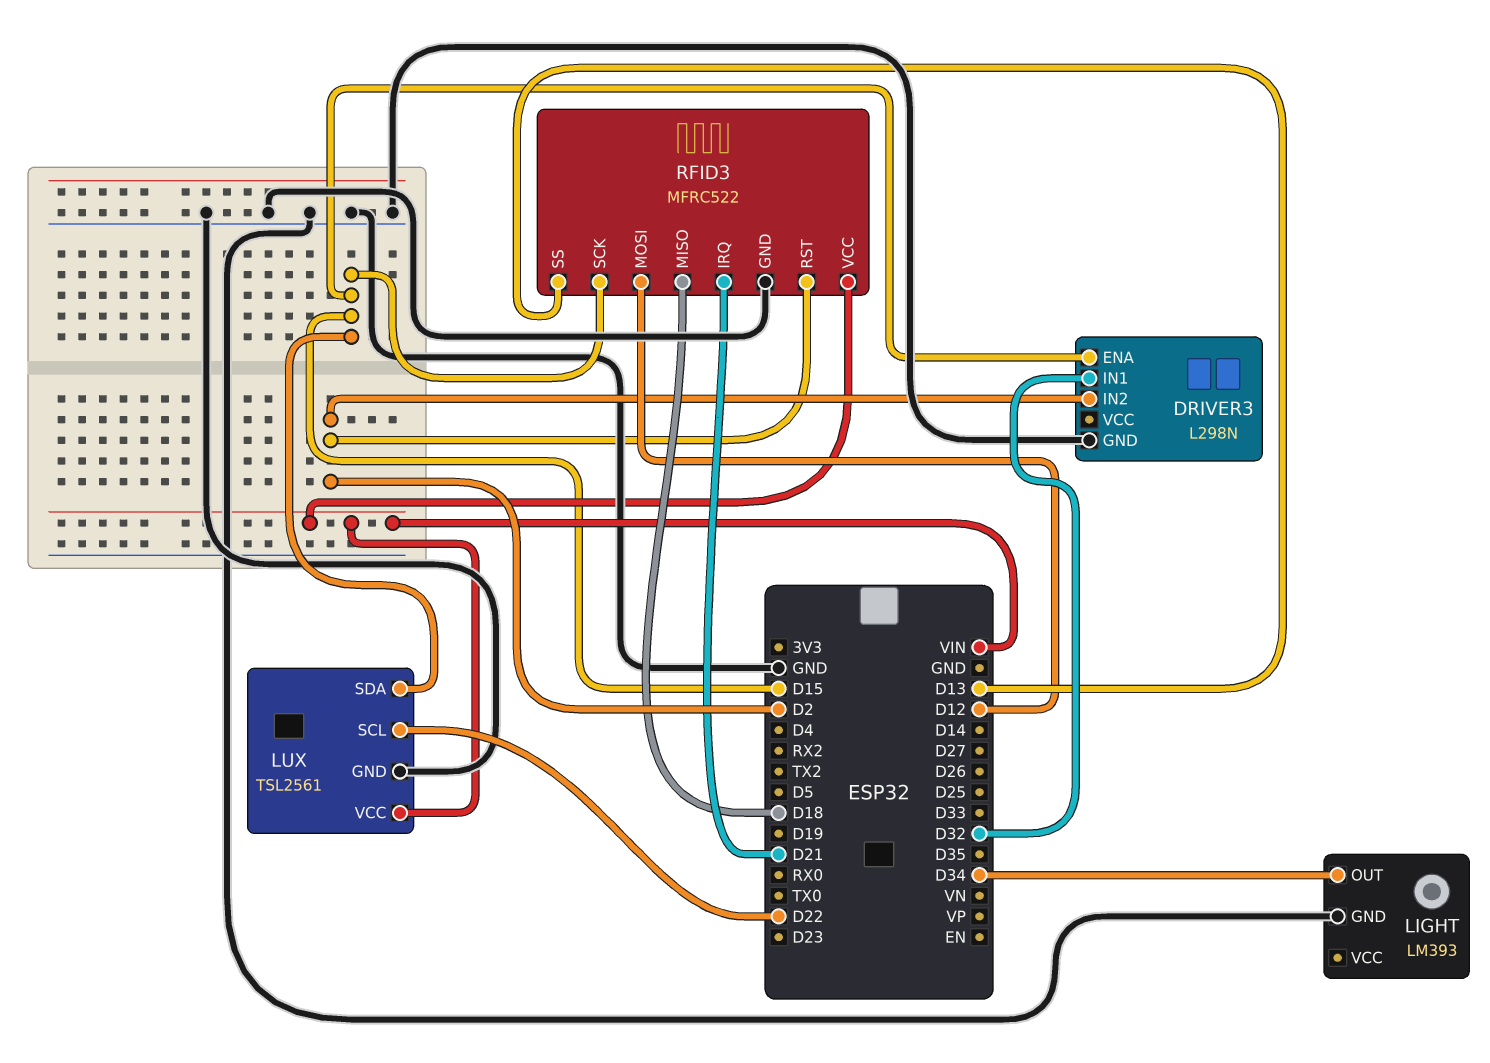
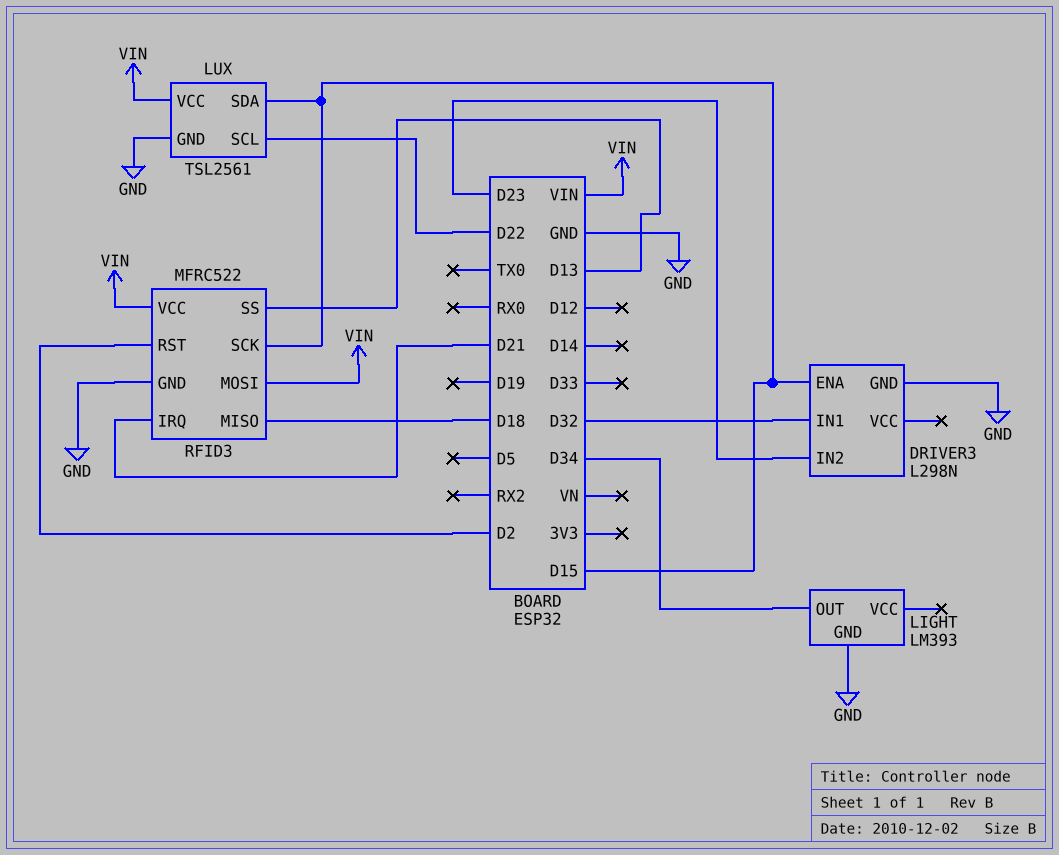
DRIVER3 pin IN2: D2 -> D23
RFID3 pin MOSI: D12 -> VIN

